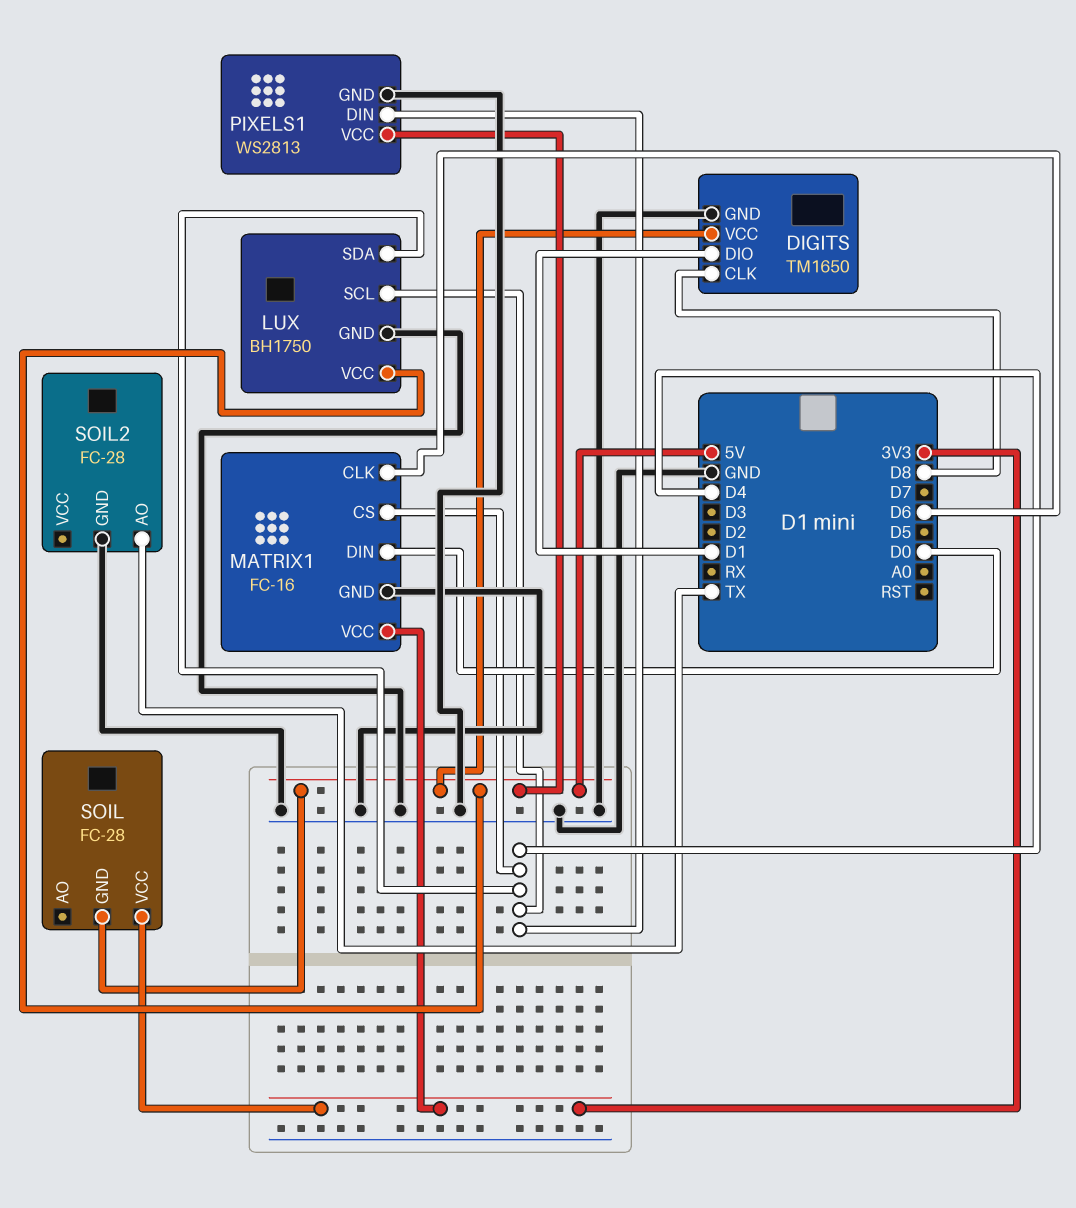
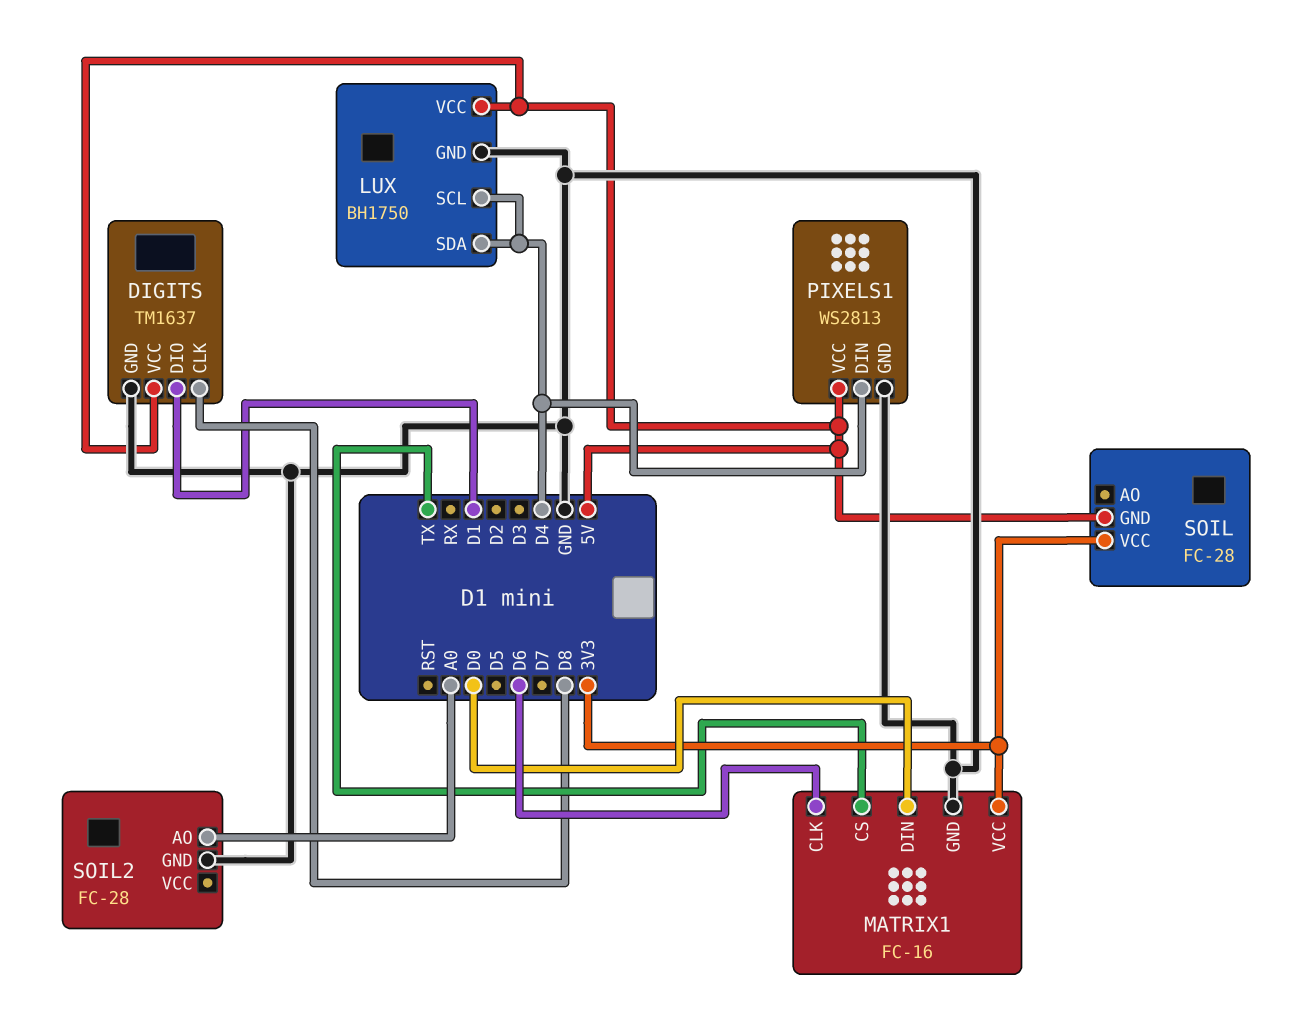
DIGITS: TM1650 -> TM1637
MATRIX1 pin CS: D4 -> TX
SOIL2 pin AO: TX -> A0

